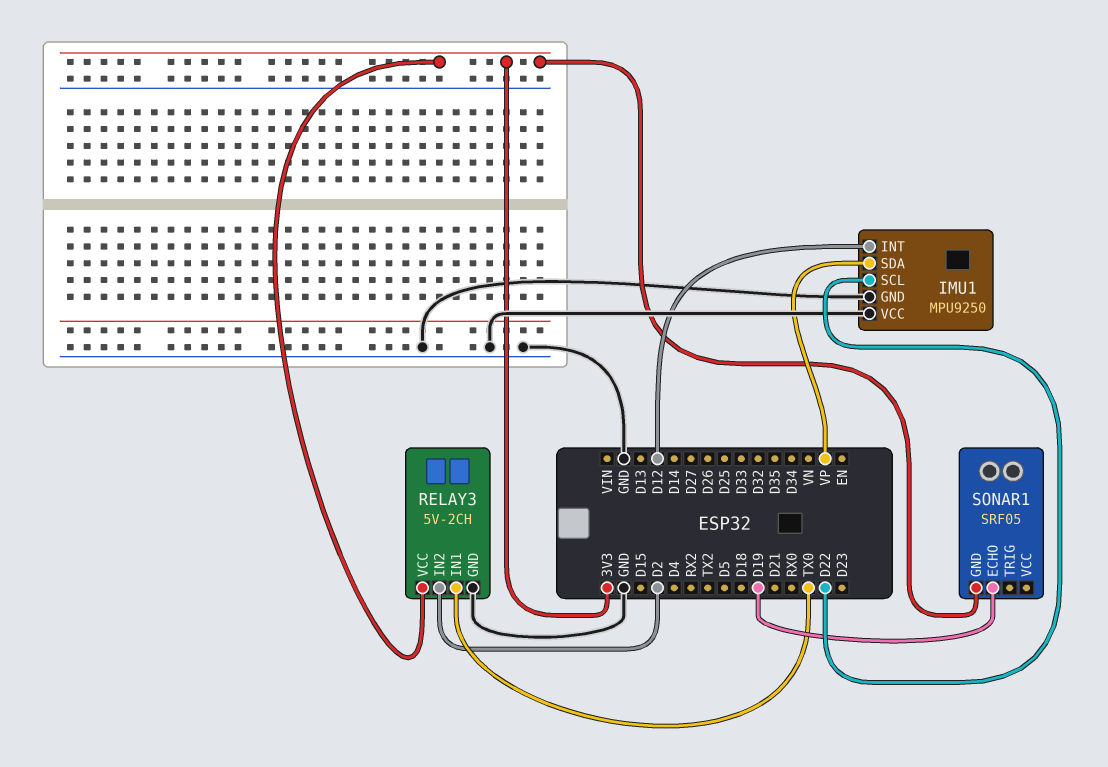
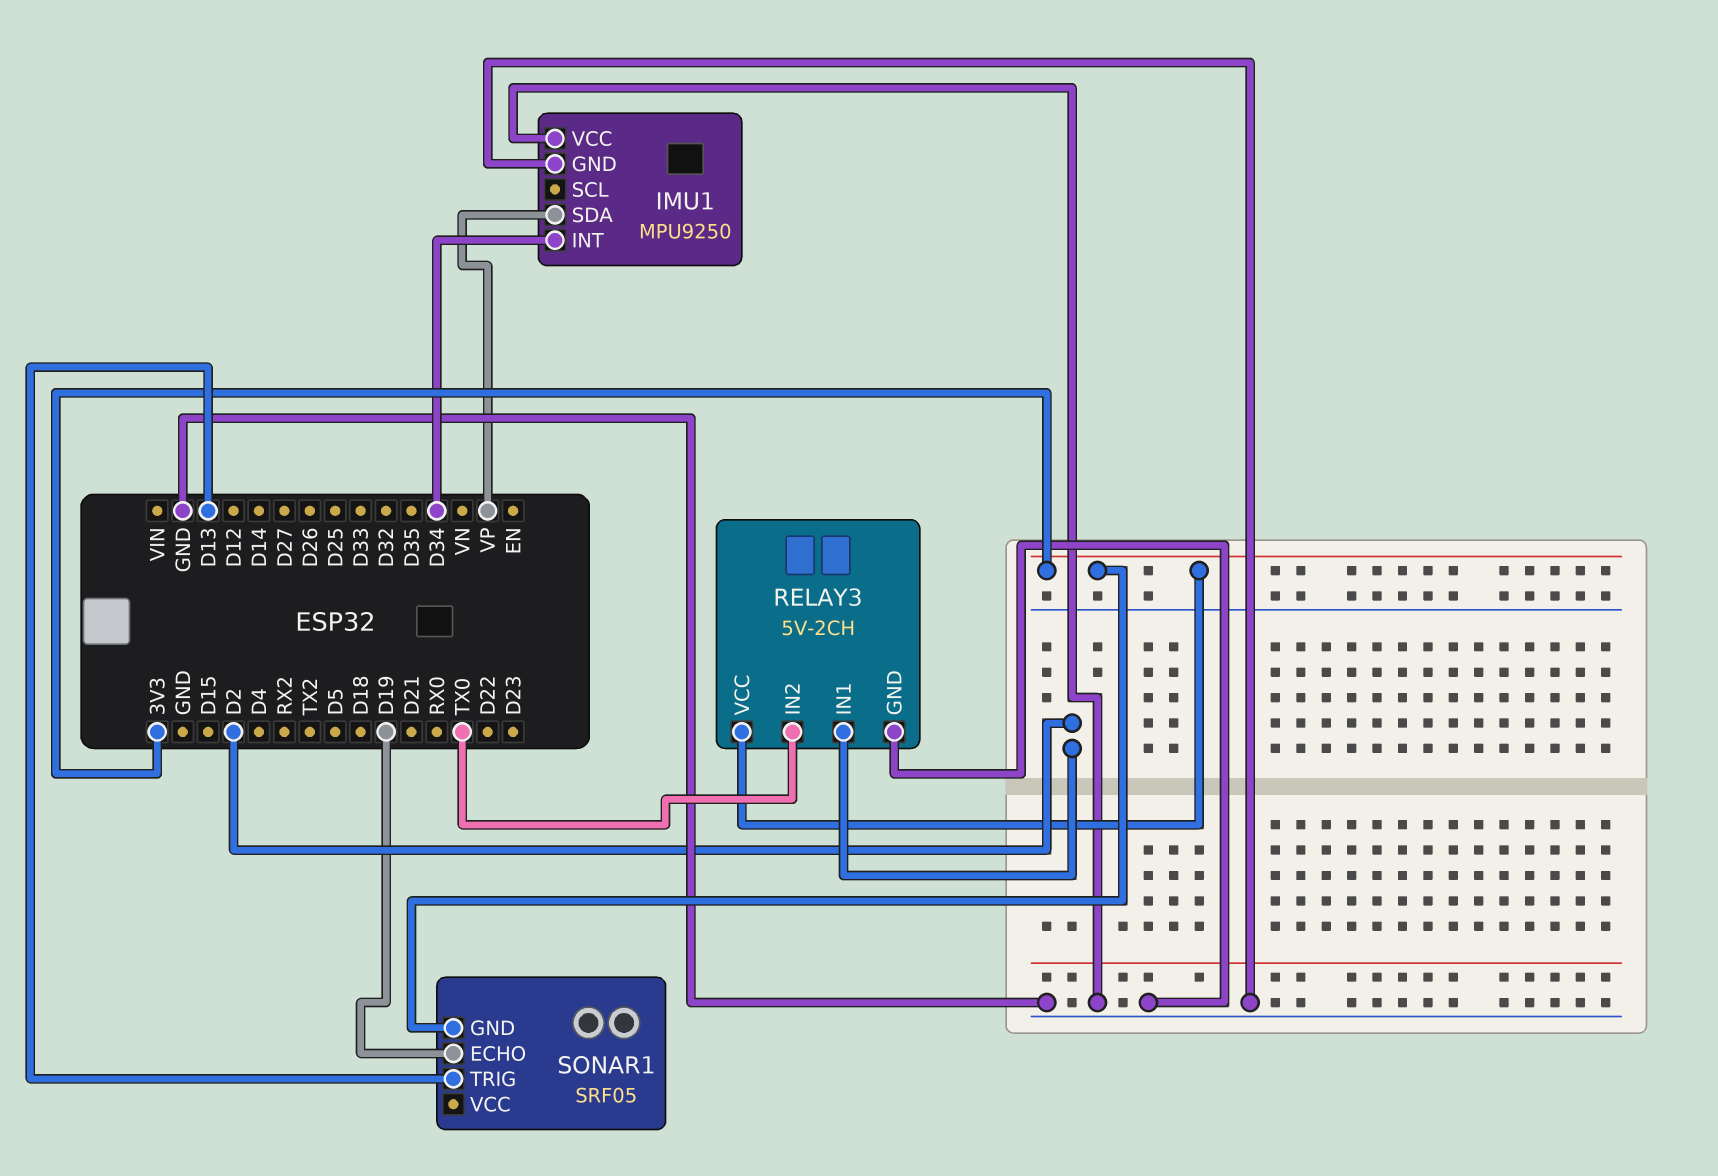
IMU1 pin INT: D12 -> D34
IMU1 pin SCL: D22 -> none
RELAY3 pin IN1: TX0 -> D2
RELAY3 pin IN2: D2 -> TX0
SONAR1 pin TRIG: none -> D13

